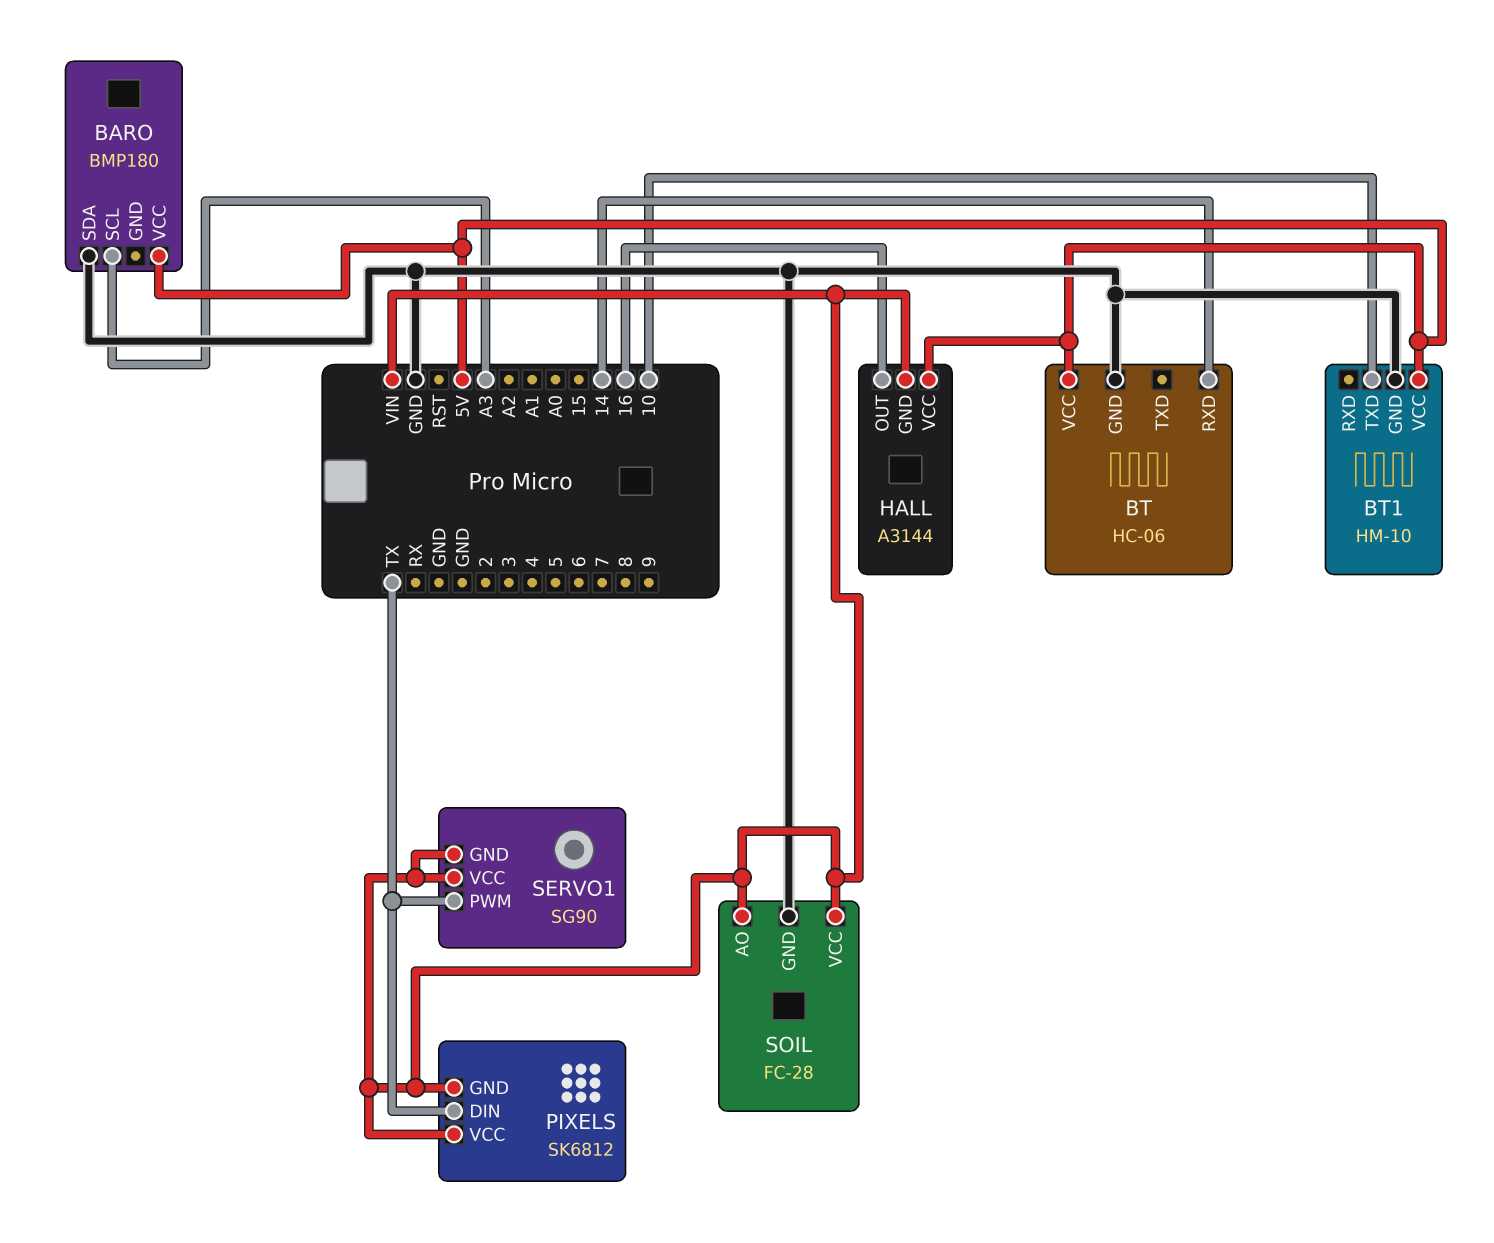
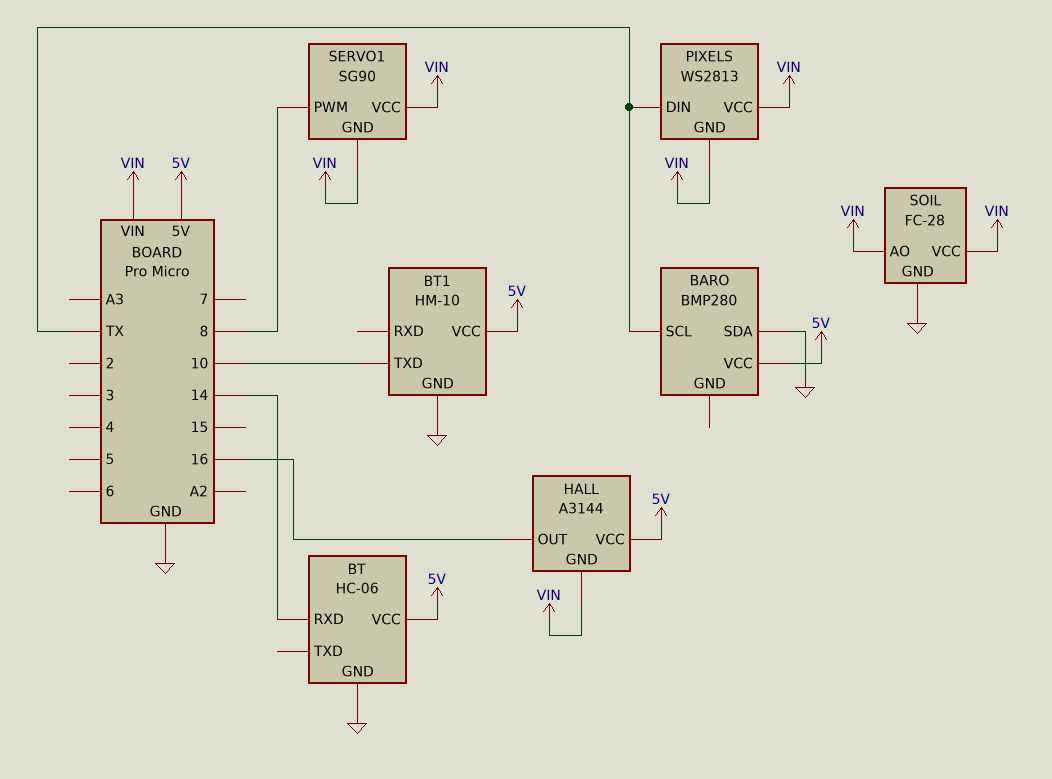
BARO: BMP180 -> BMP280
BARO pin SCL: A3 -> TX
PIXELS: SK6812 -> WS2813
SERVO1 pin PWM: TX -> 8

